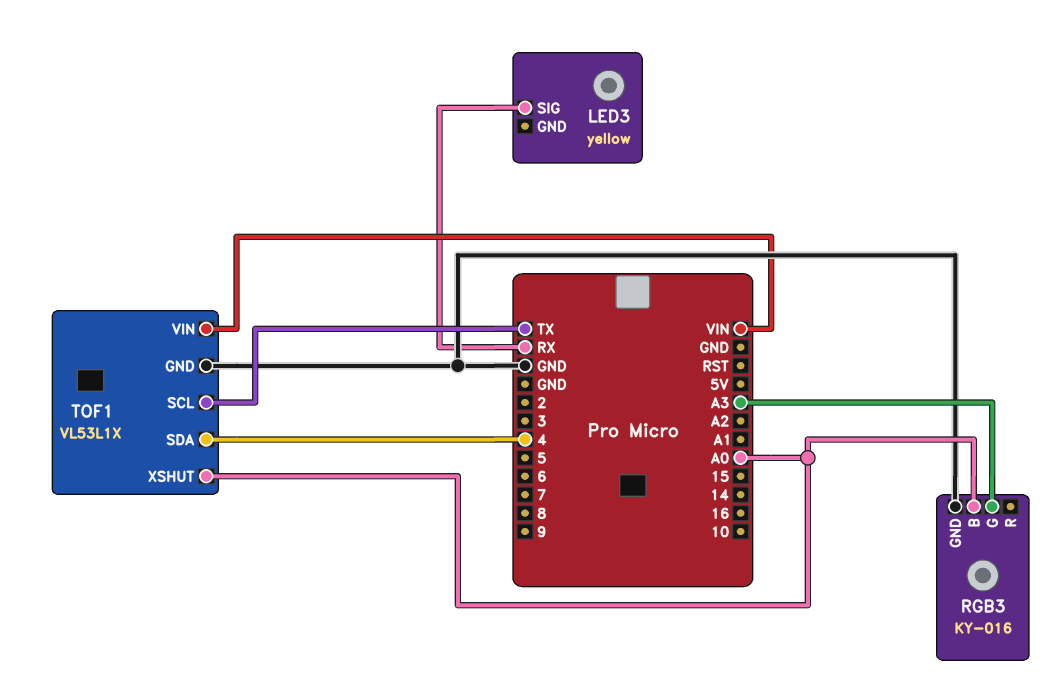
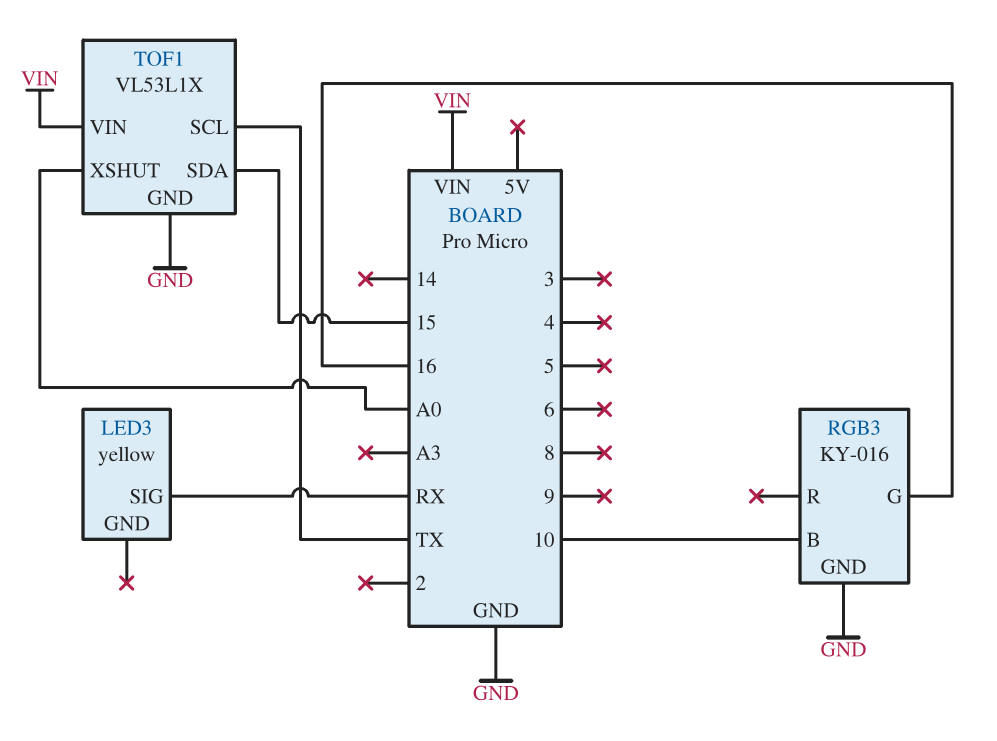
RGB3 pin B: A0 -> 10
RGB3 pin G: A3 -> 16
TOF1 pin SDA: 4 -> 15

